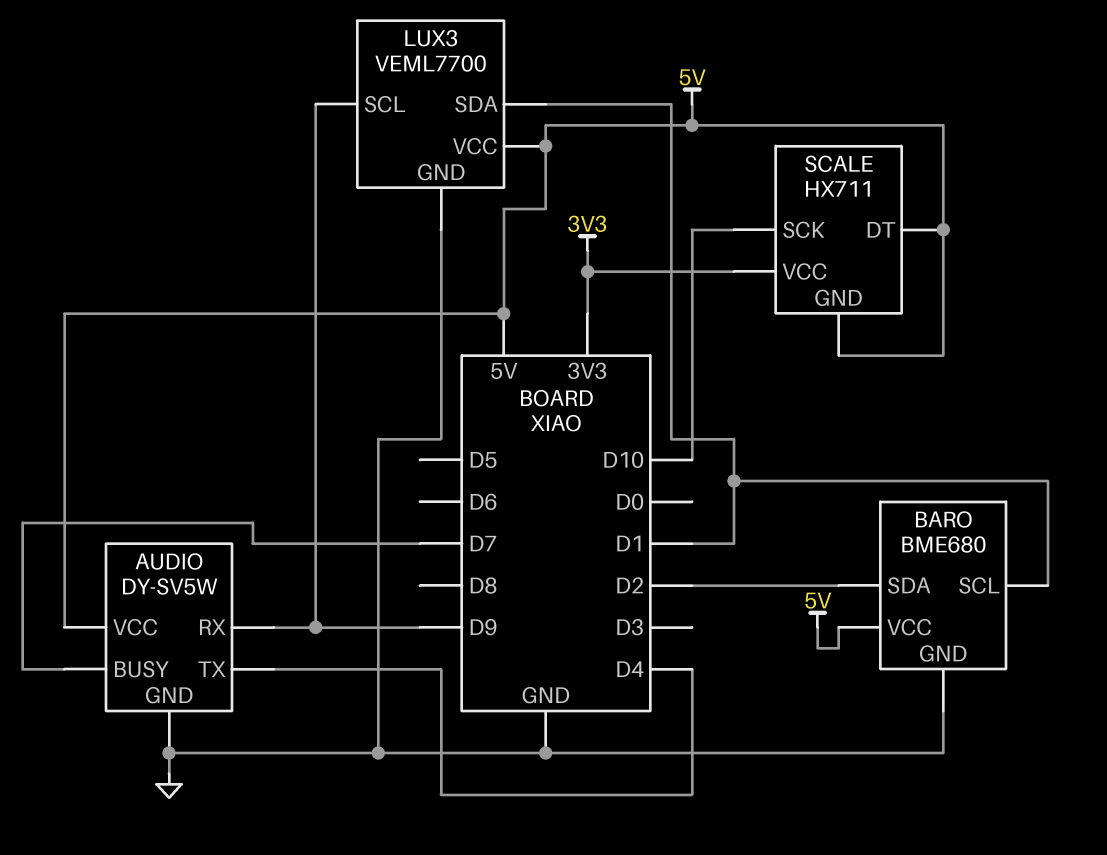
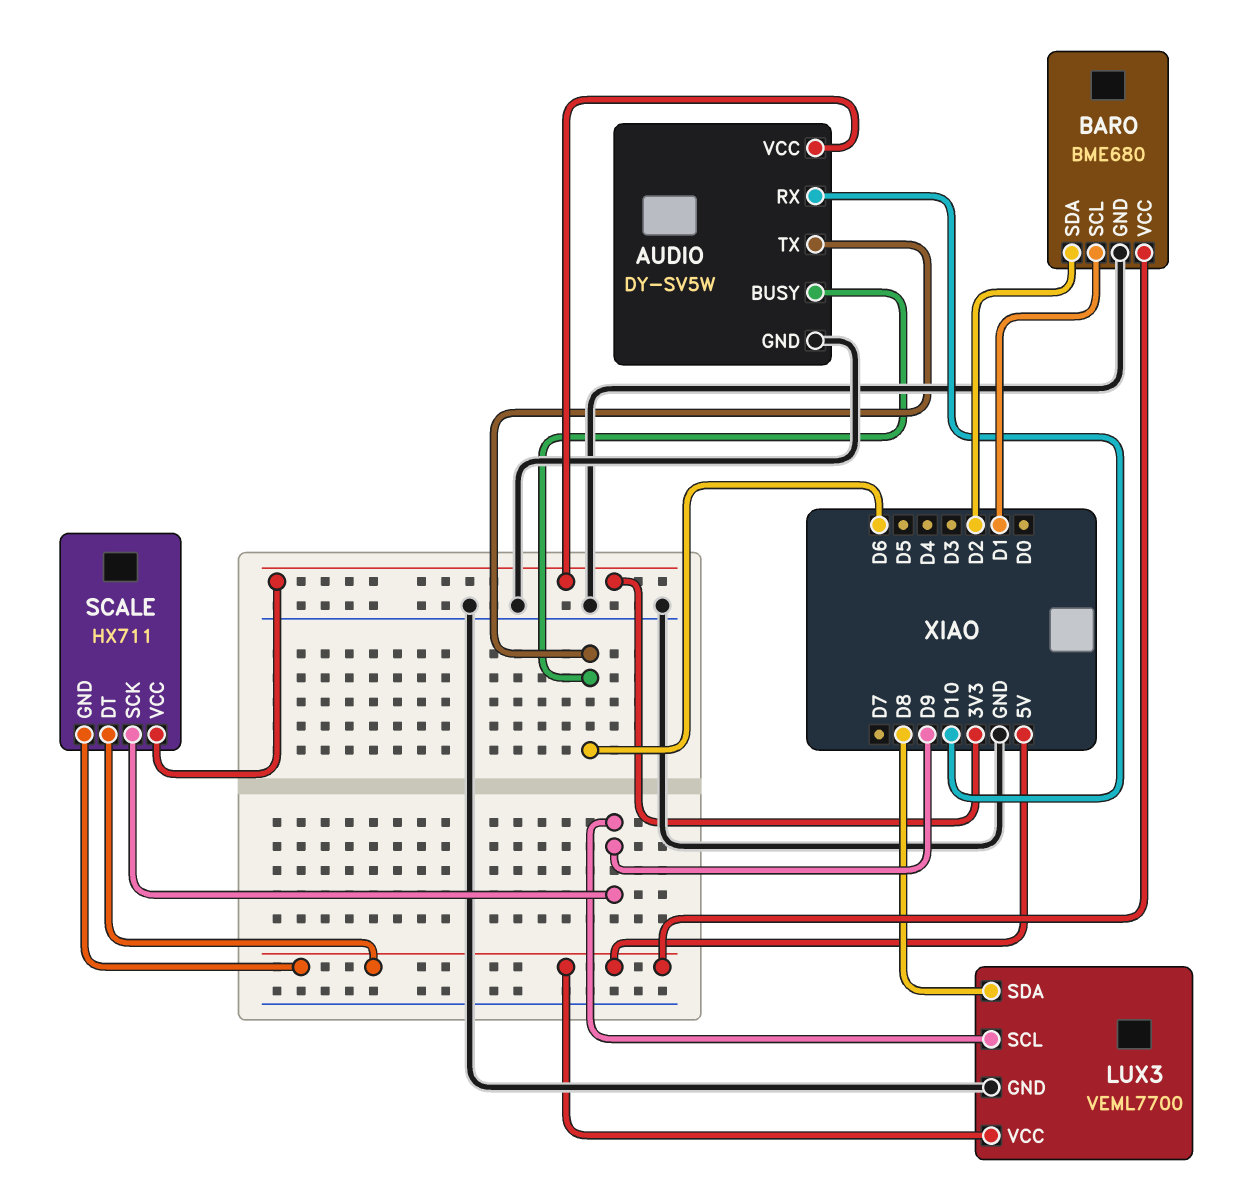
AUDIO pin BUSY: D7 -> D6
AUDIO pin RX: D9 -> D10
AUDIO pin TX: D4 -> D6
AUDIO pin VCC: 5V -> 3V3
LUX3 pin SDA: D1 -> D8
SCALE pin SCK: D10 -> D9

